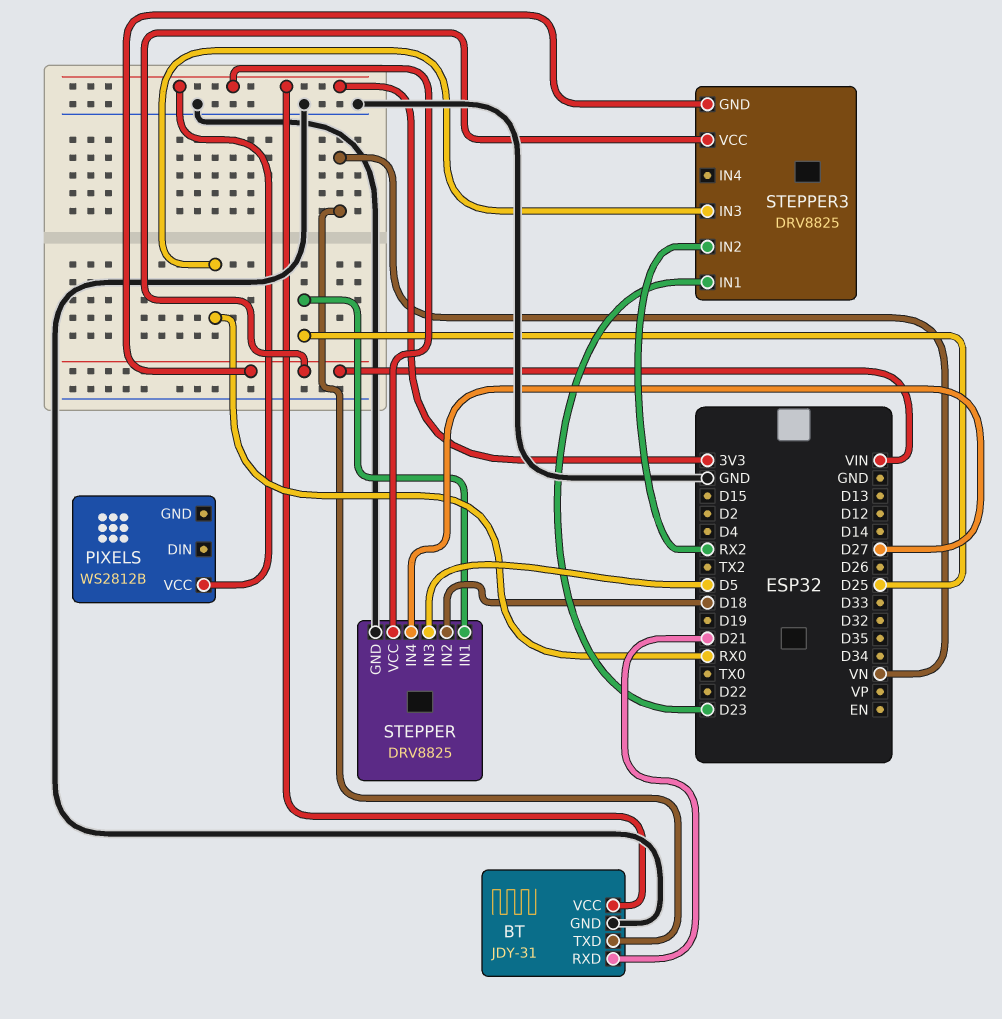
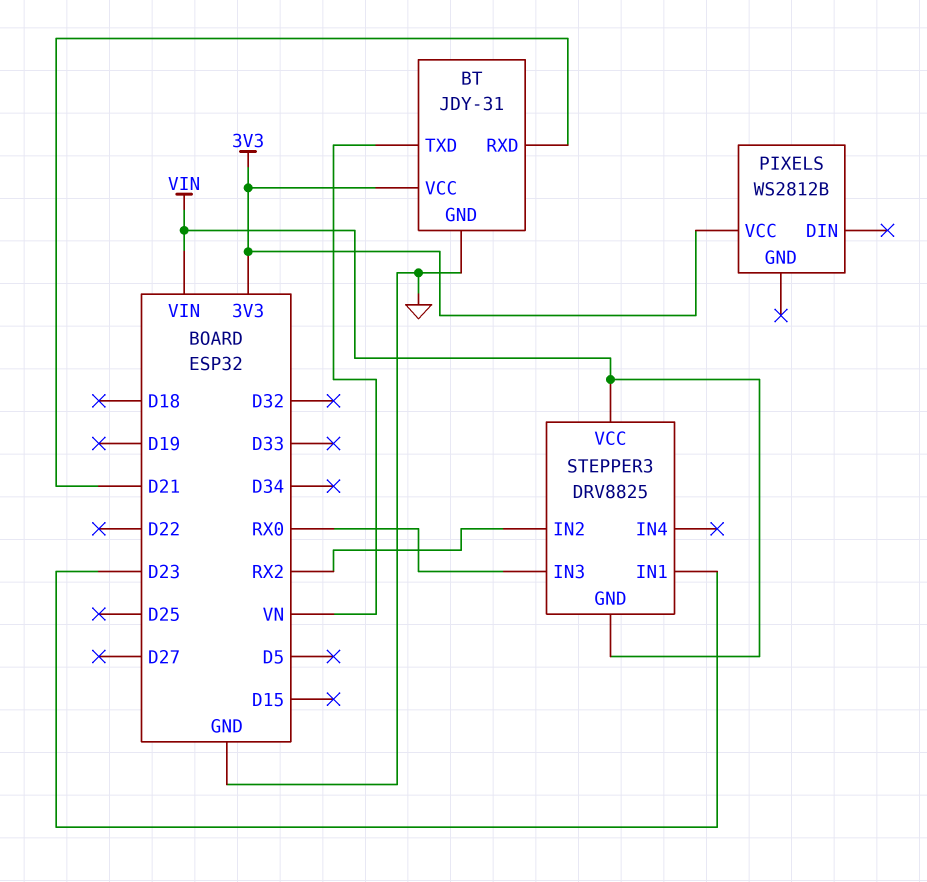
STEPPER: DRV8825 -> none
STEPPER pin GND: GND -> none
STEPPER pin IN1: D25 -> none
STEPPER pin IN2: D18 -> none
STEPPER pin IN3: D5 -> none
STEPPER pin IN4: D27 -> none
STEPPER pin VCC: 3V3 -> none

